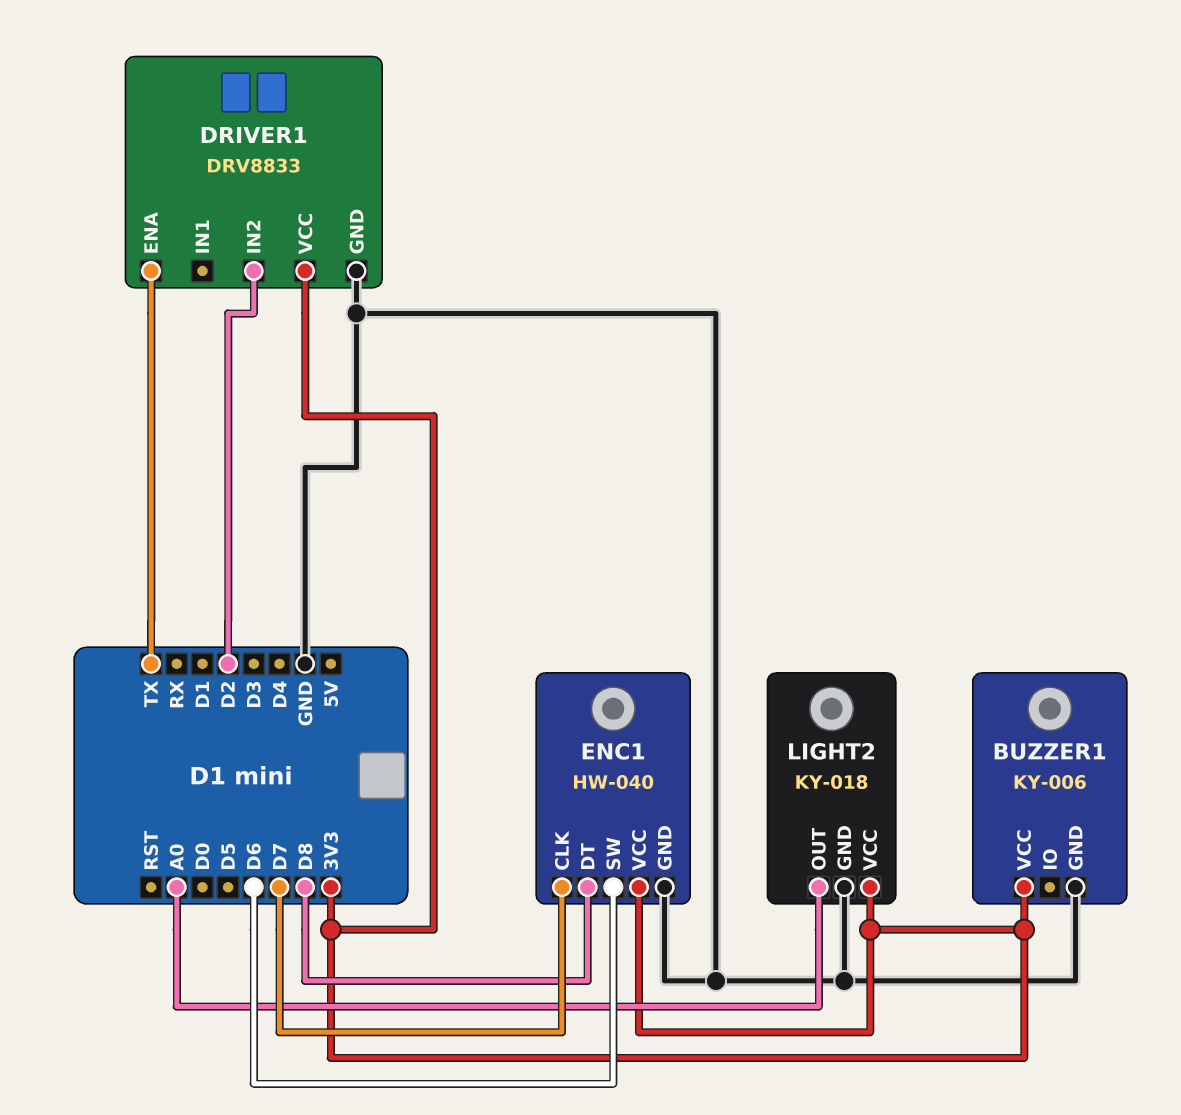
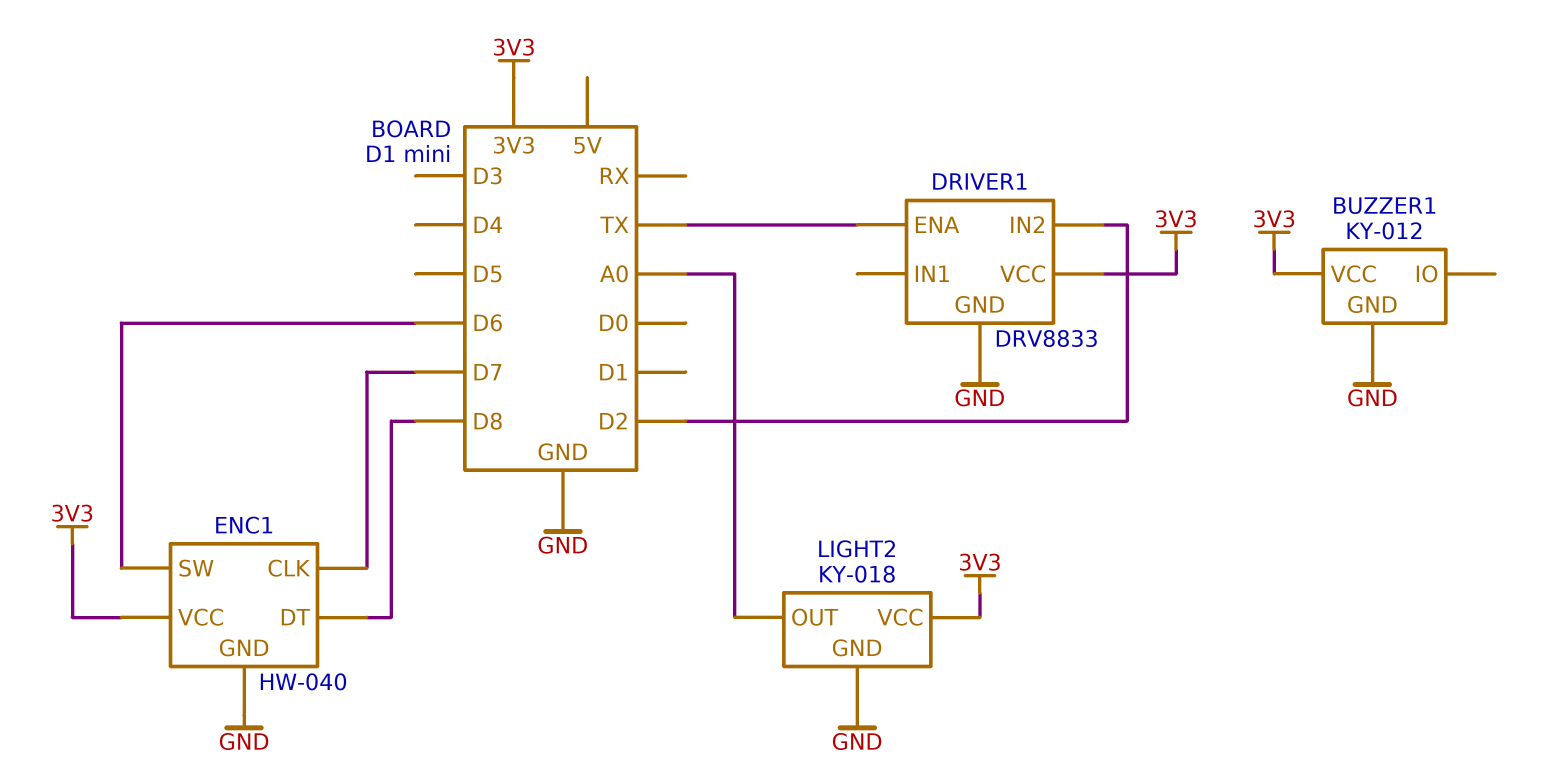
BUZZER1: KY-006 -> KY-012

